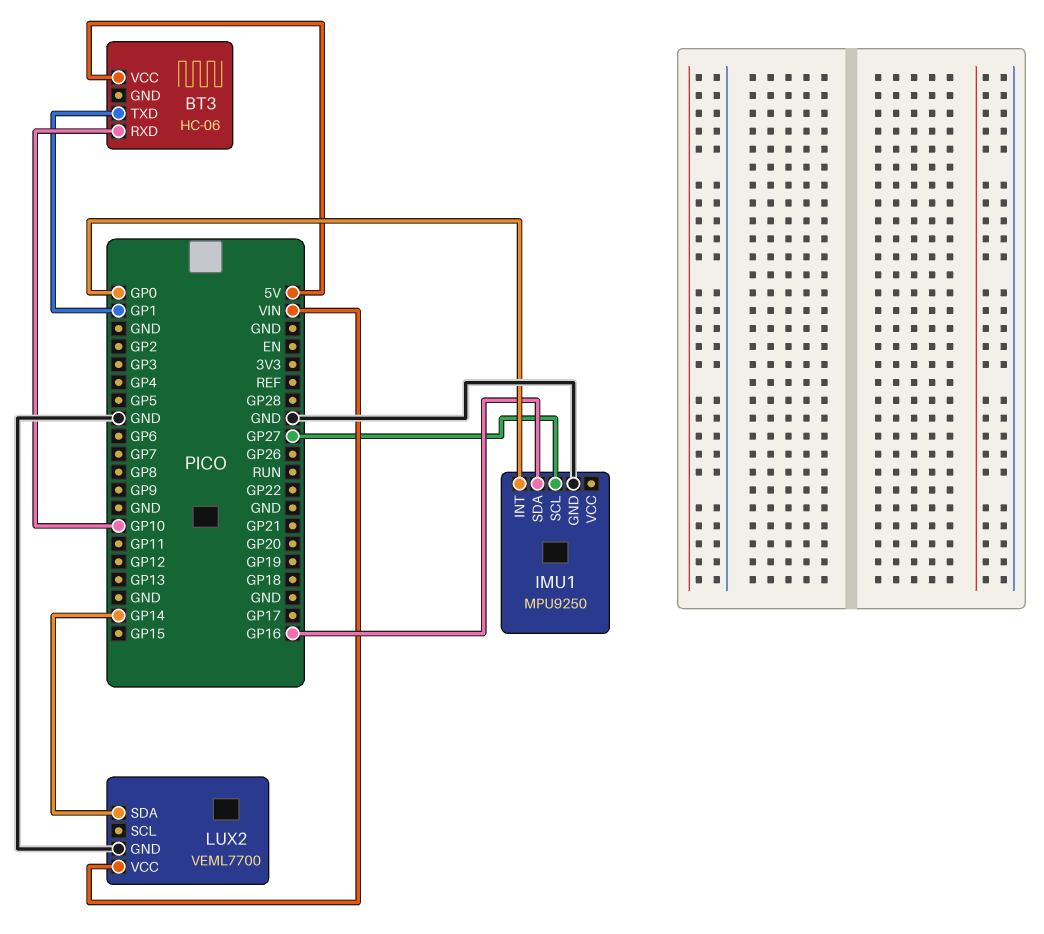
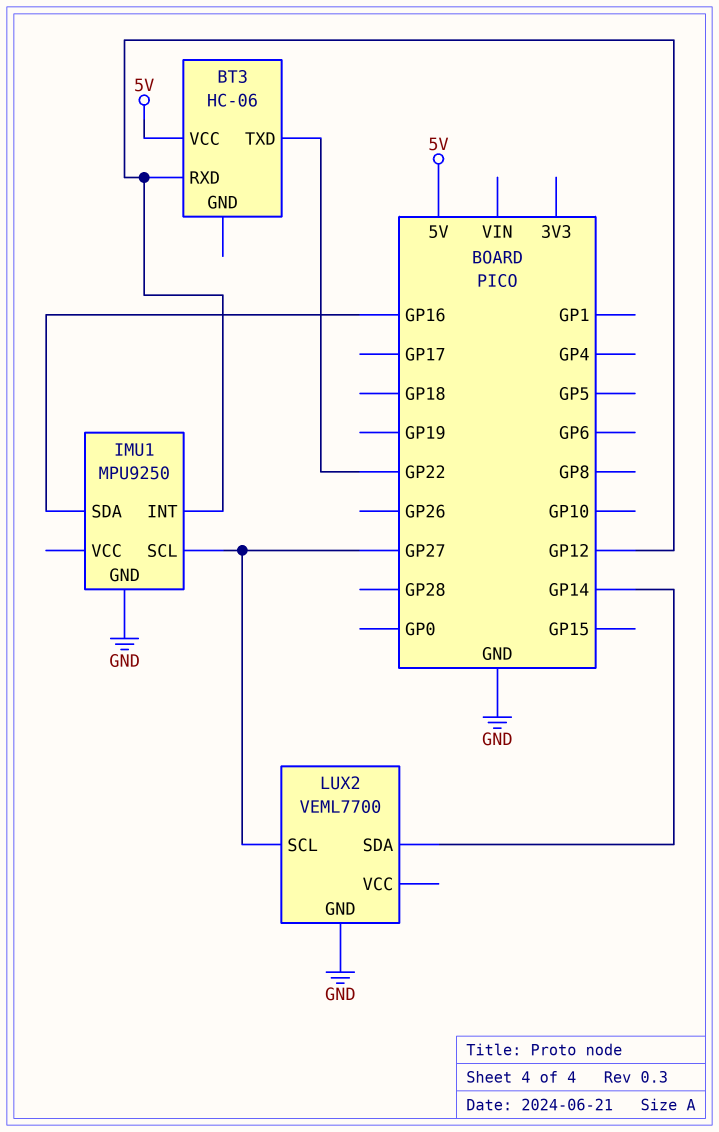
BT3 pin RXD: GP10 -> GP12
BT3 pin TXD: GP1 -> GP22
IMU1 pin INT: GP0 -> GP12
LUX2 pin SCL: none -> GP27
LUX2 pin VCC: VIN -> none

